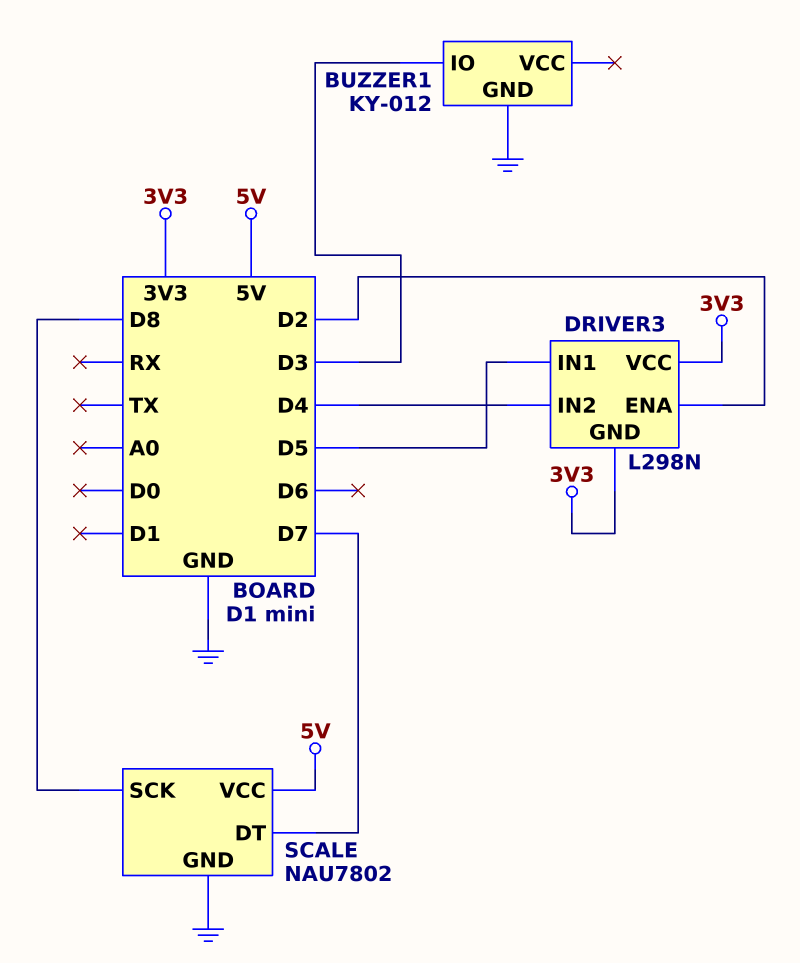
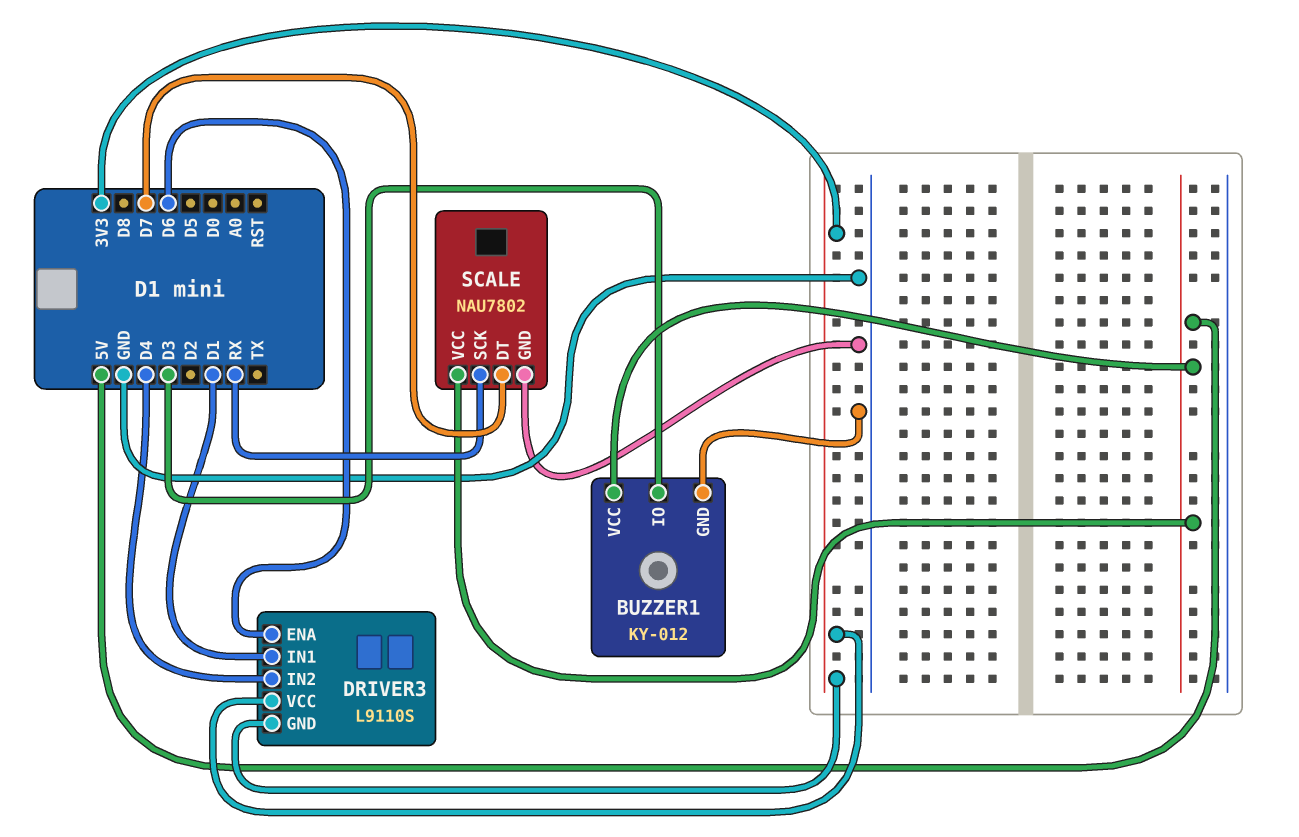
BUZZER1 pin VCC: none -> 5V
DRIVER3: L298N -> L9110S
DRIVER3 pin ENA: D2 -> D6
DRIVER3 pin IN1: D5 -> D1
SCALE pin SCK: D8 -> RX

